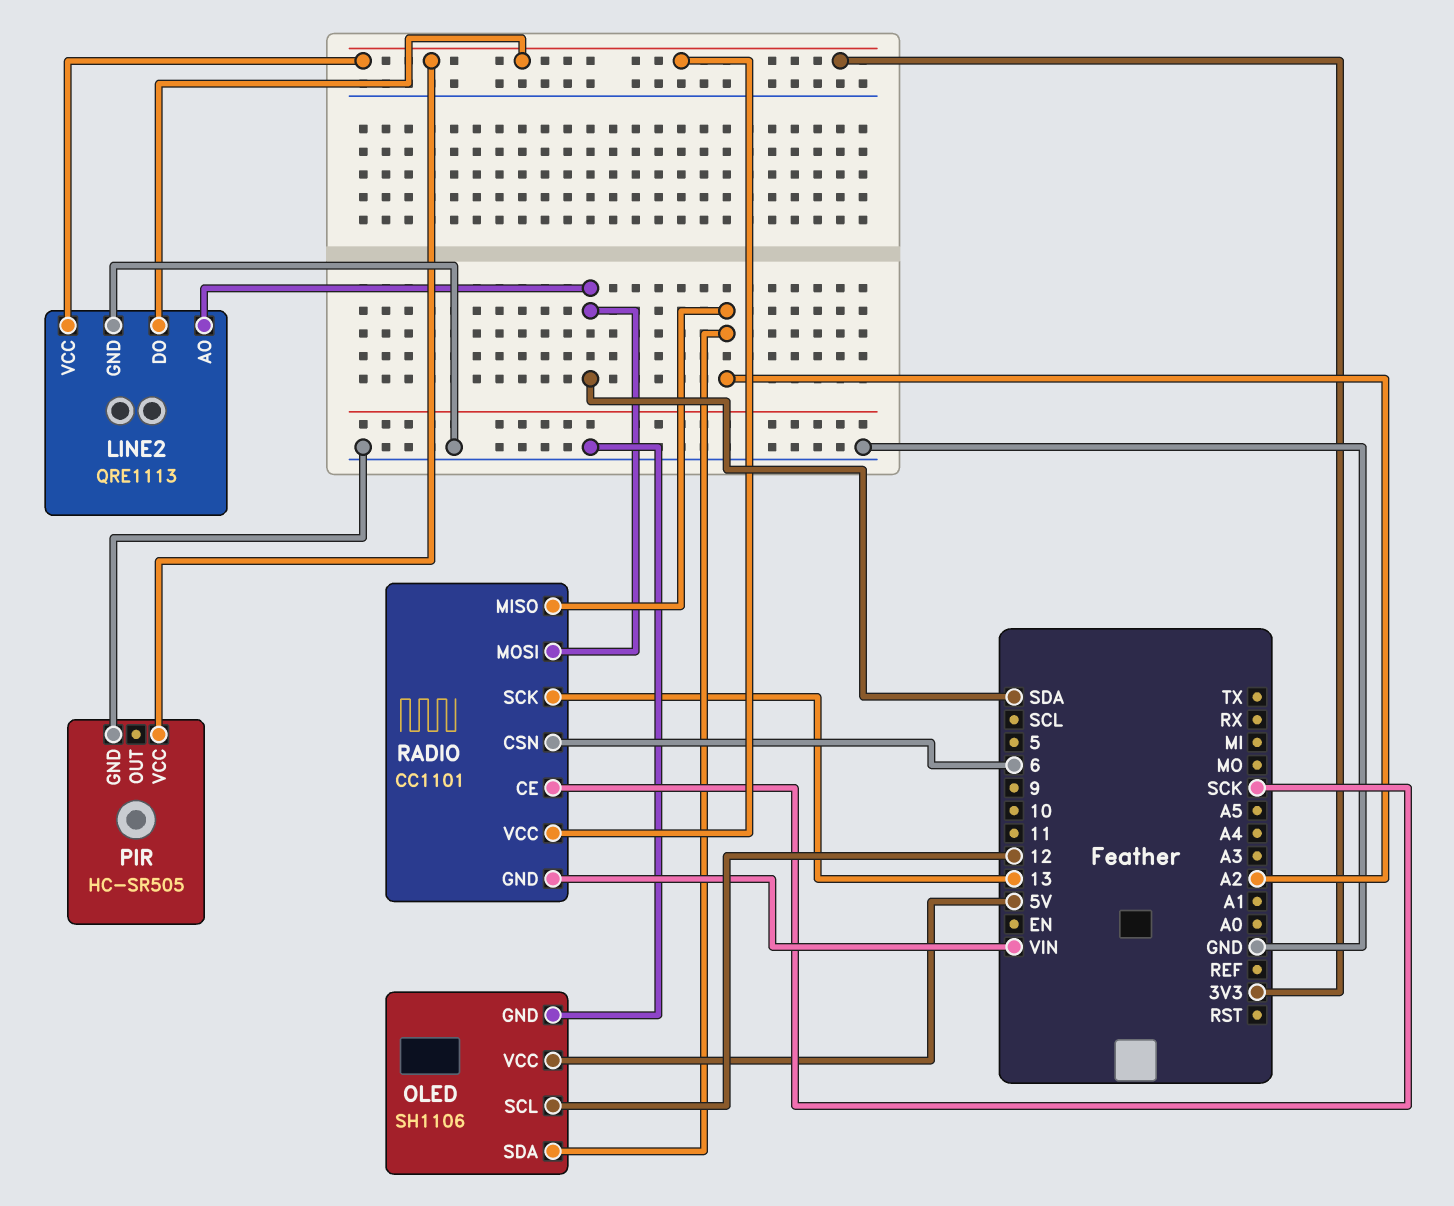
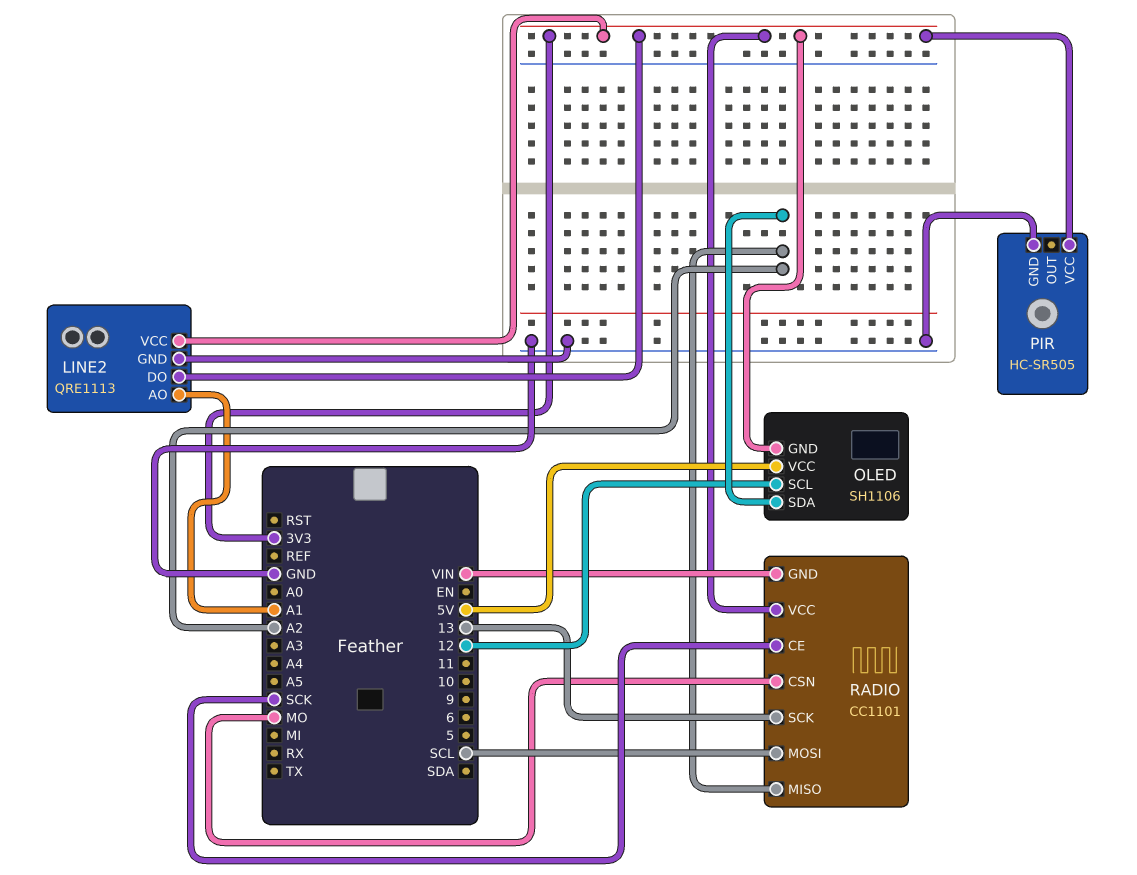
LINE2 pin AO: SDA -> A1
OLED pin GND: GND -> 3V3
RADIO pin CSN: 6 -> MO
RADIO pin MOSI: SDA -> SCL

